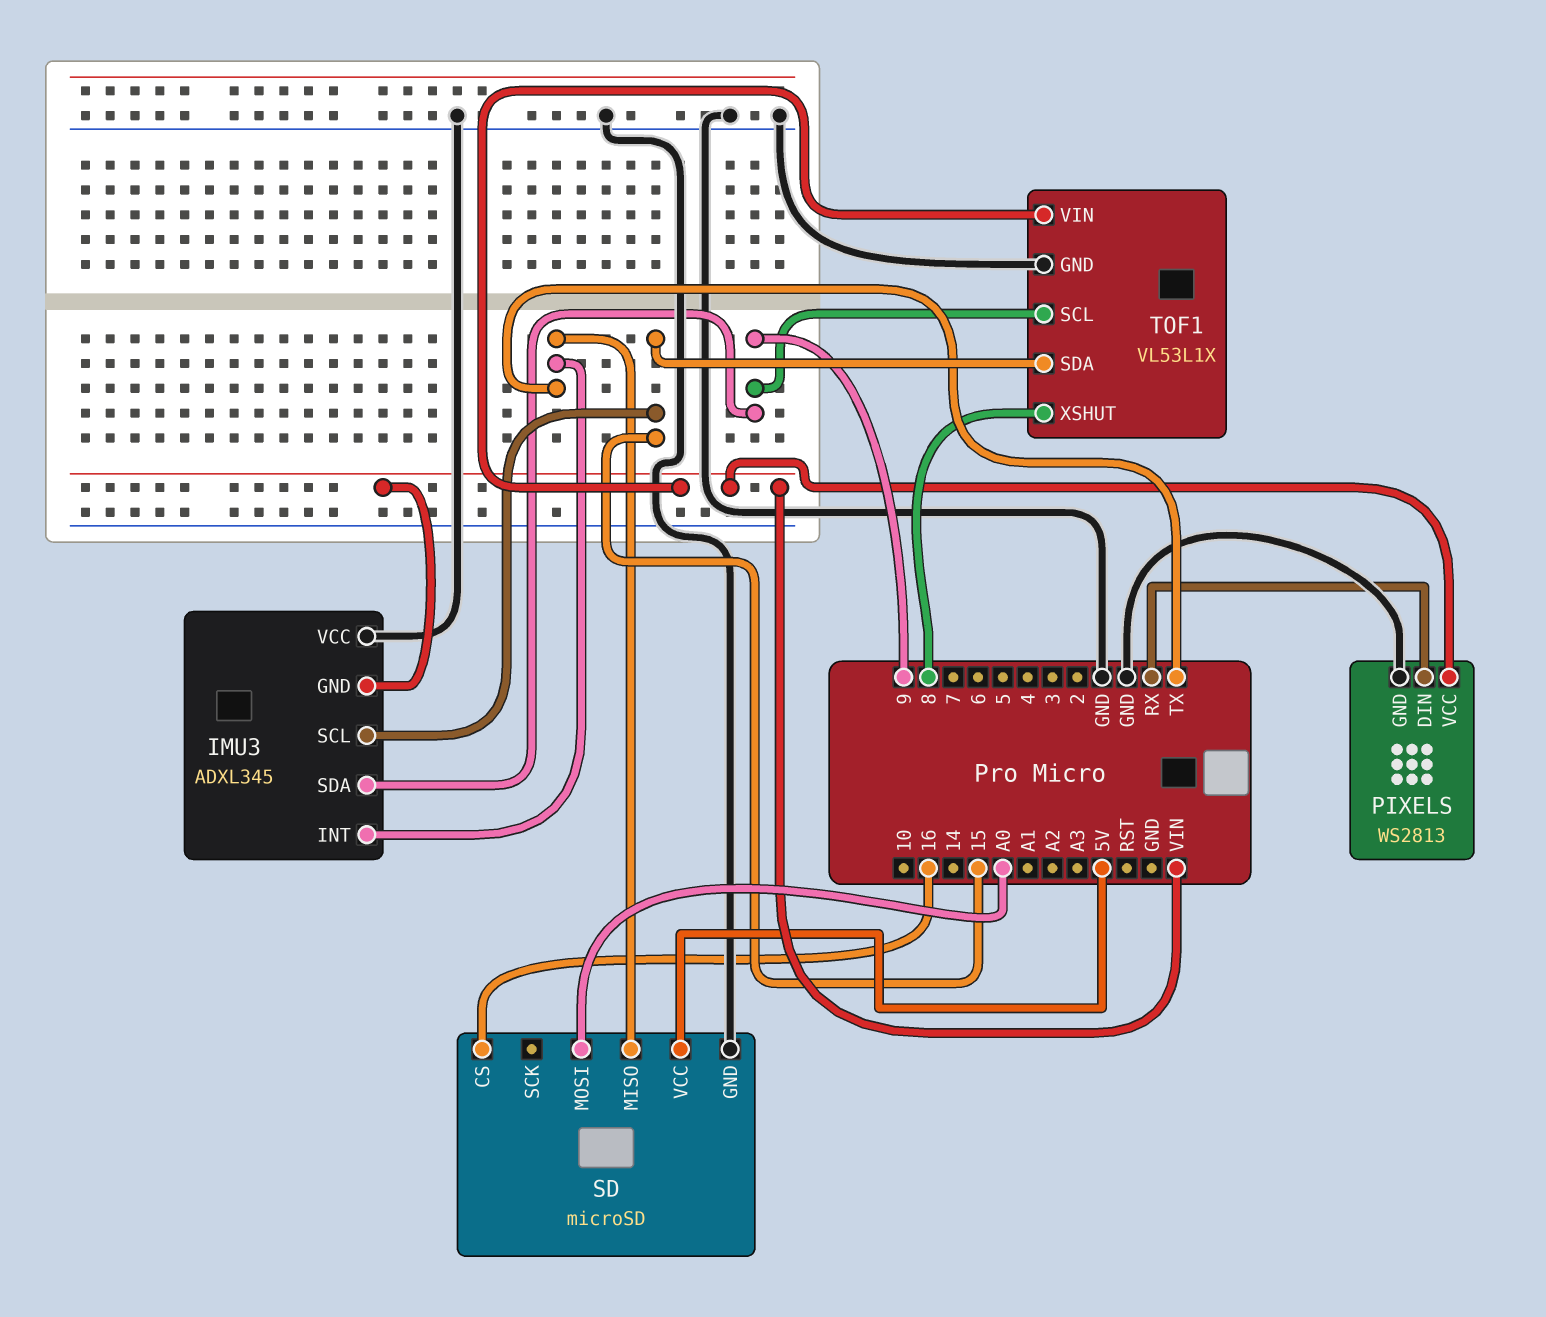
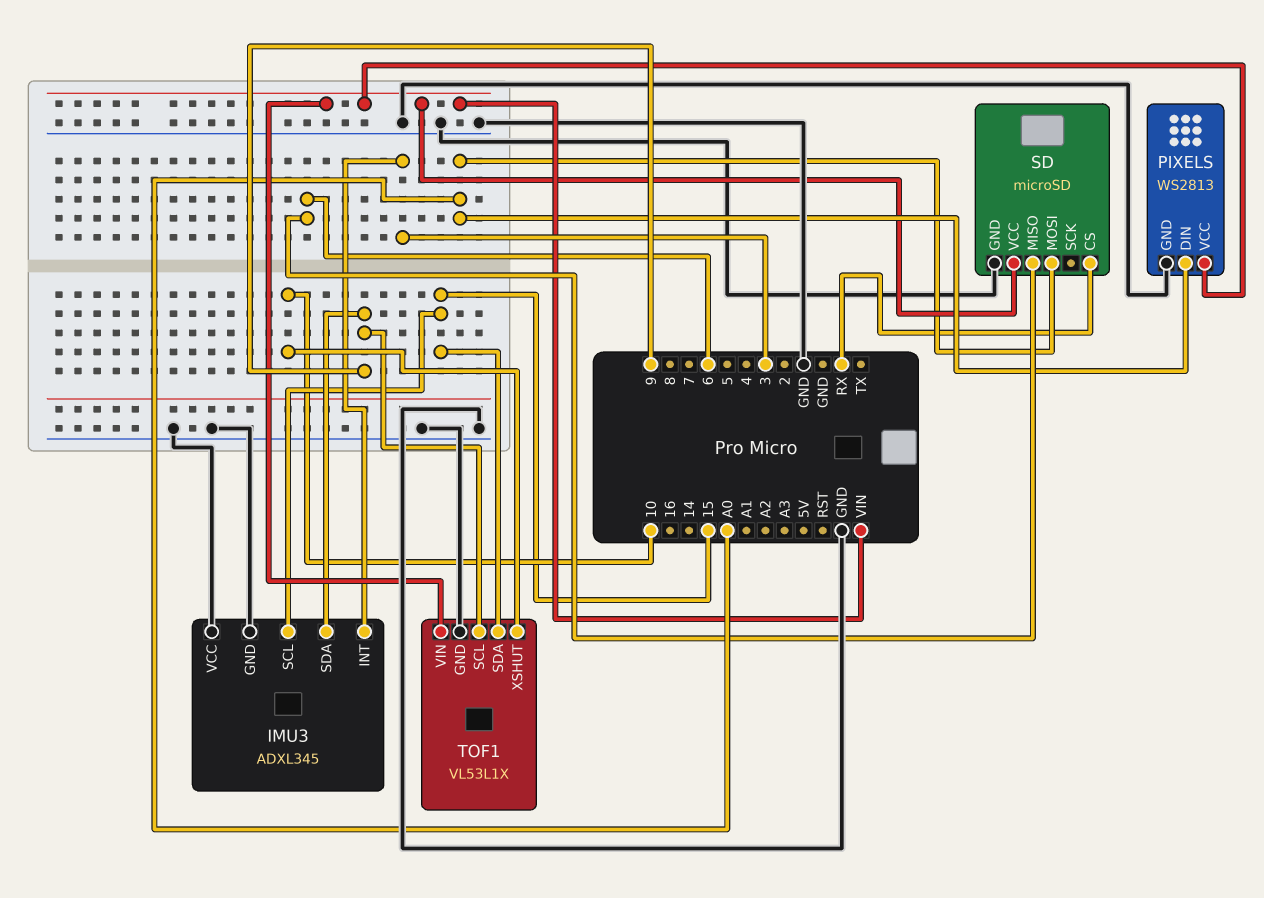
IMU3 pin GND: VIN -> GND
IMU3 pin INT: TX -> 3
PIXELS pin DIN: RX -> A0
SD pin CS: 16 -> RX
SD pin MISO: TX -> 6
SD pin VCC: 5V -> VIN
TOF1 pin XSHUT: 8 -> 10

